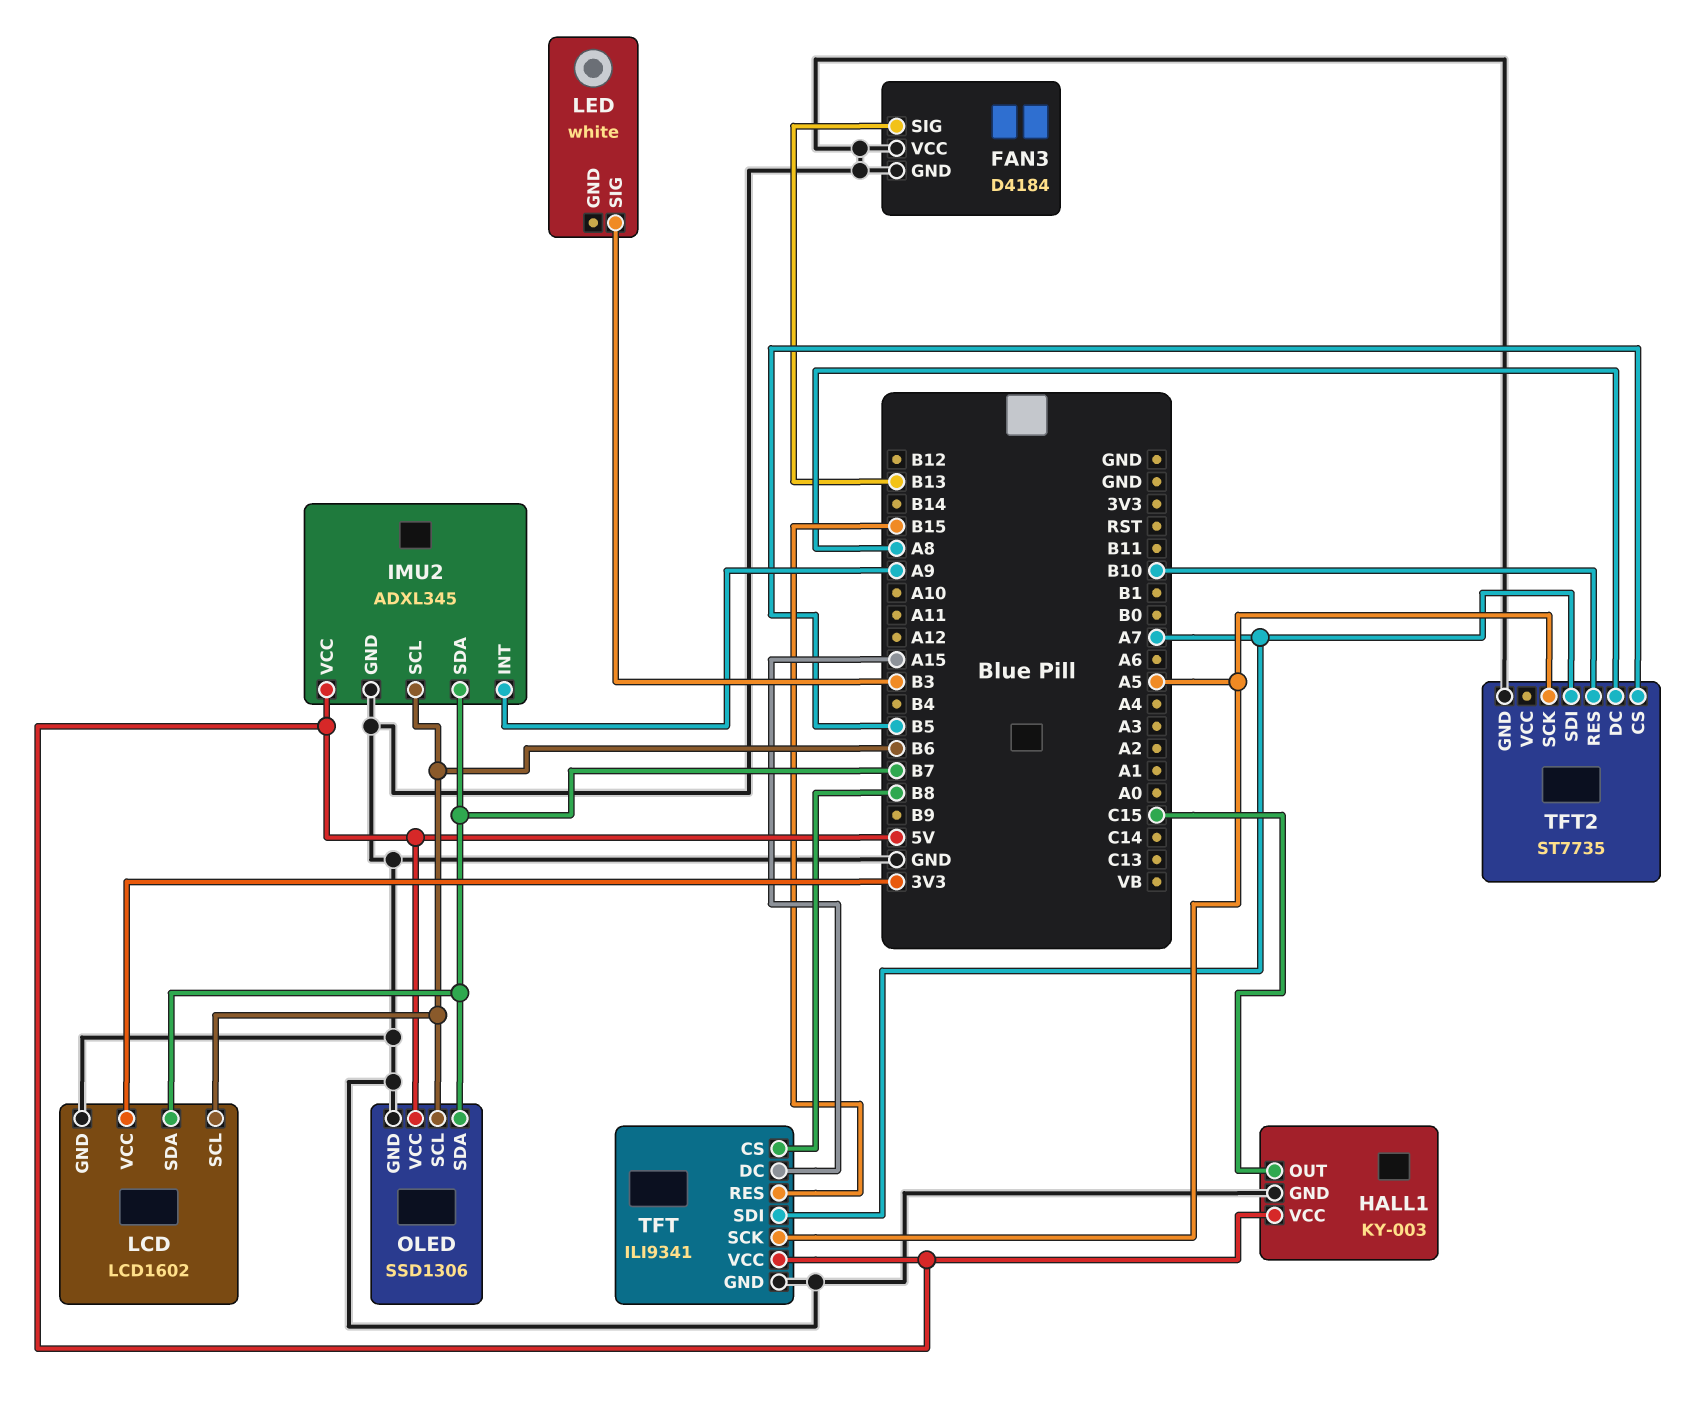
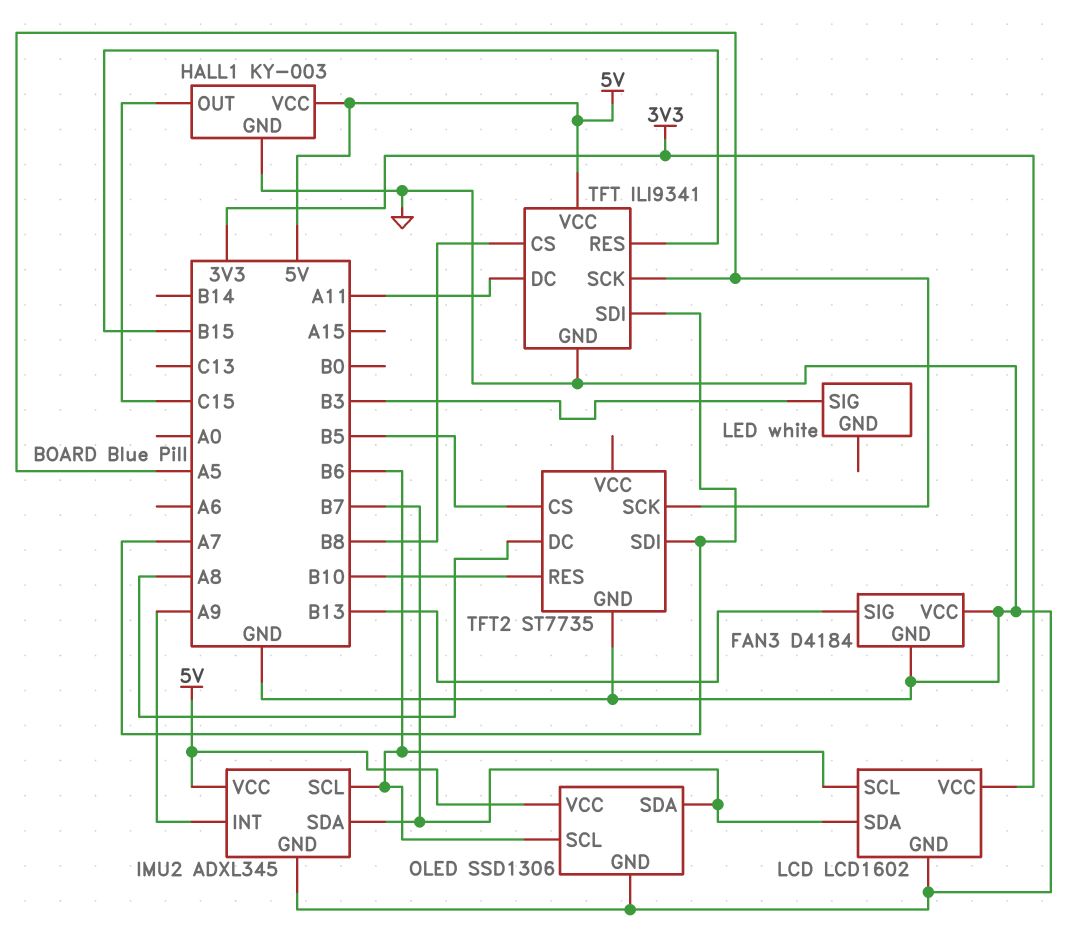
TFT pin DC: A15 -> A11

